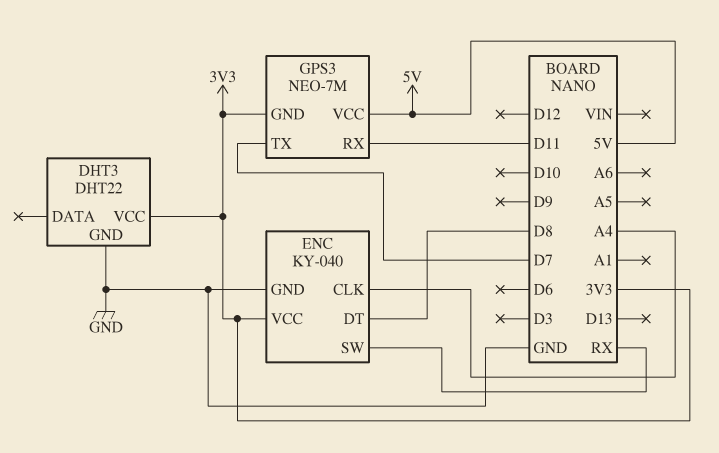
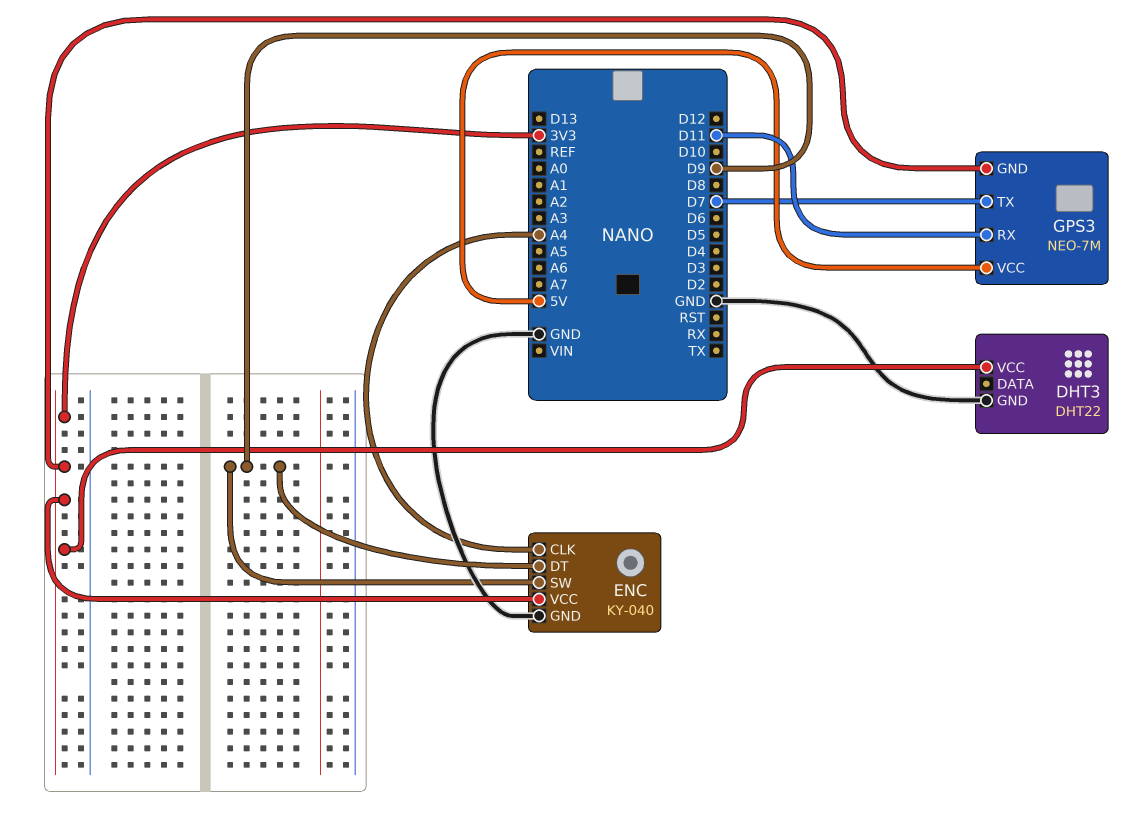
ENC pin DT: D8 -> D9
ENC pin SW: RX -> D9

